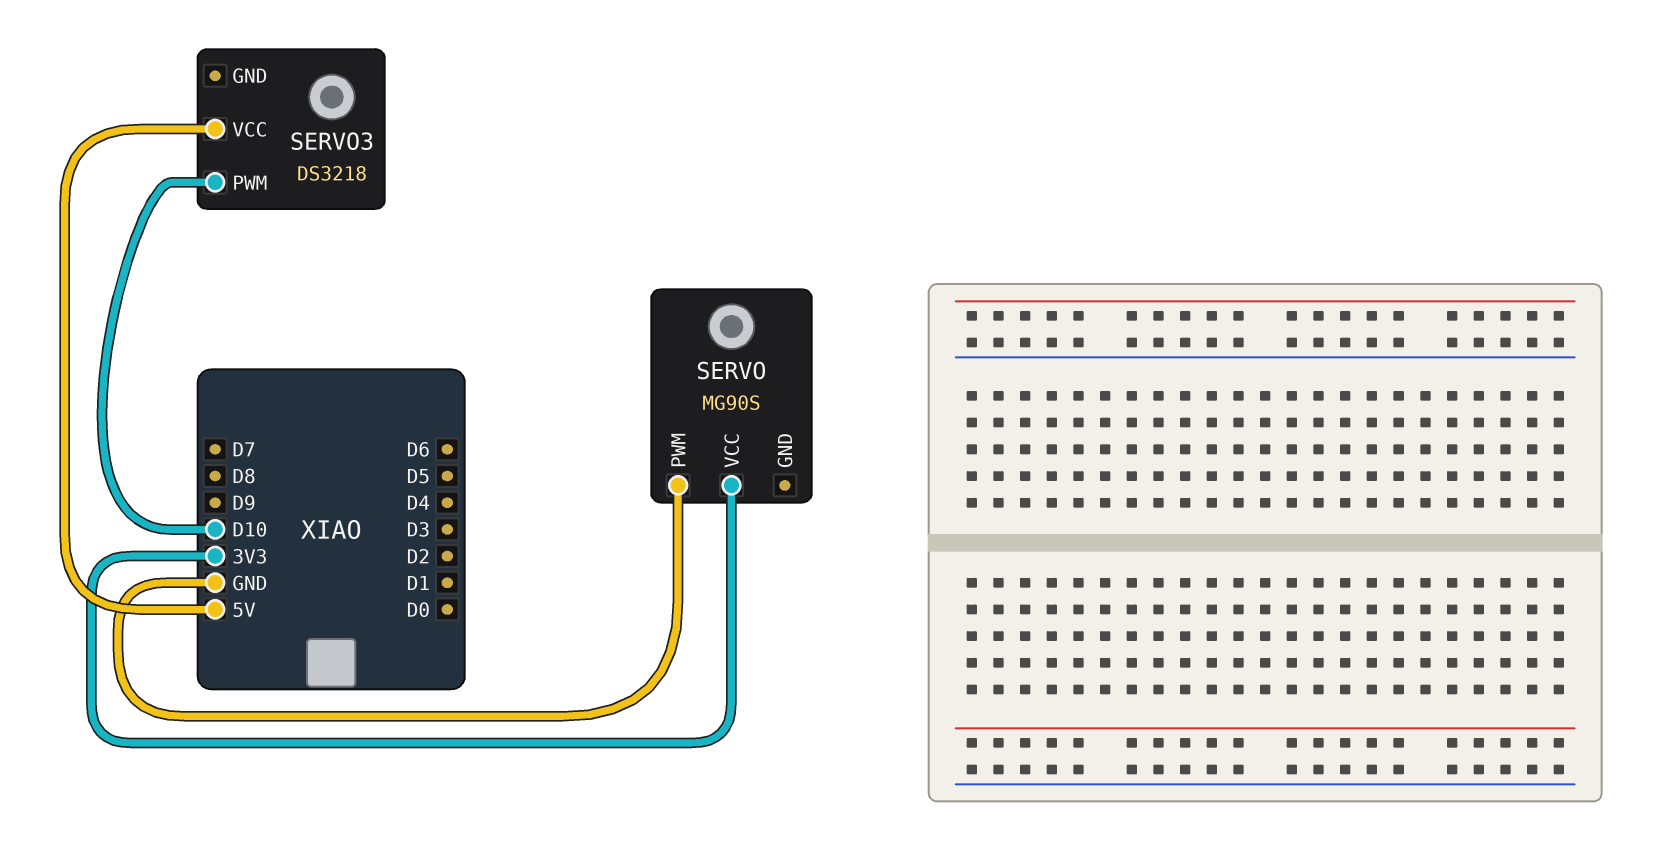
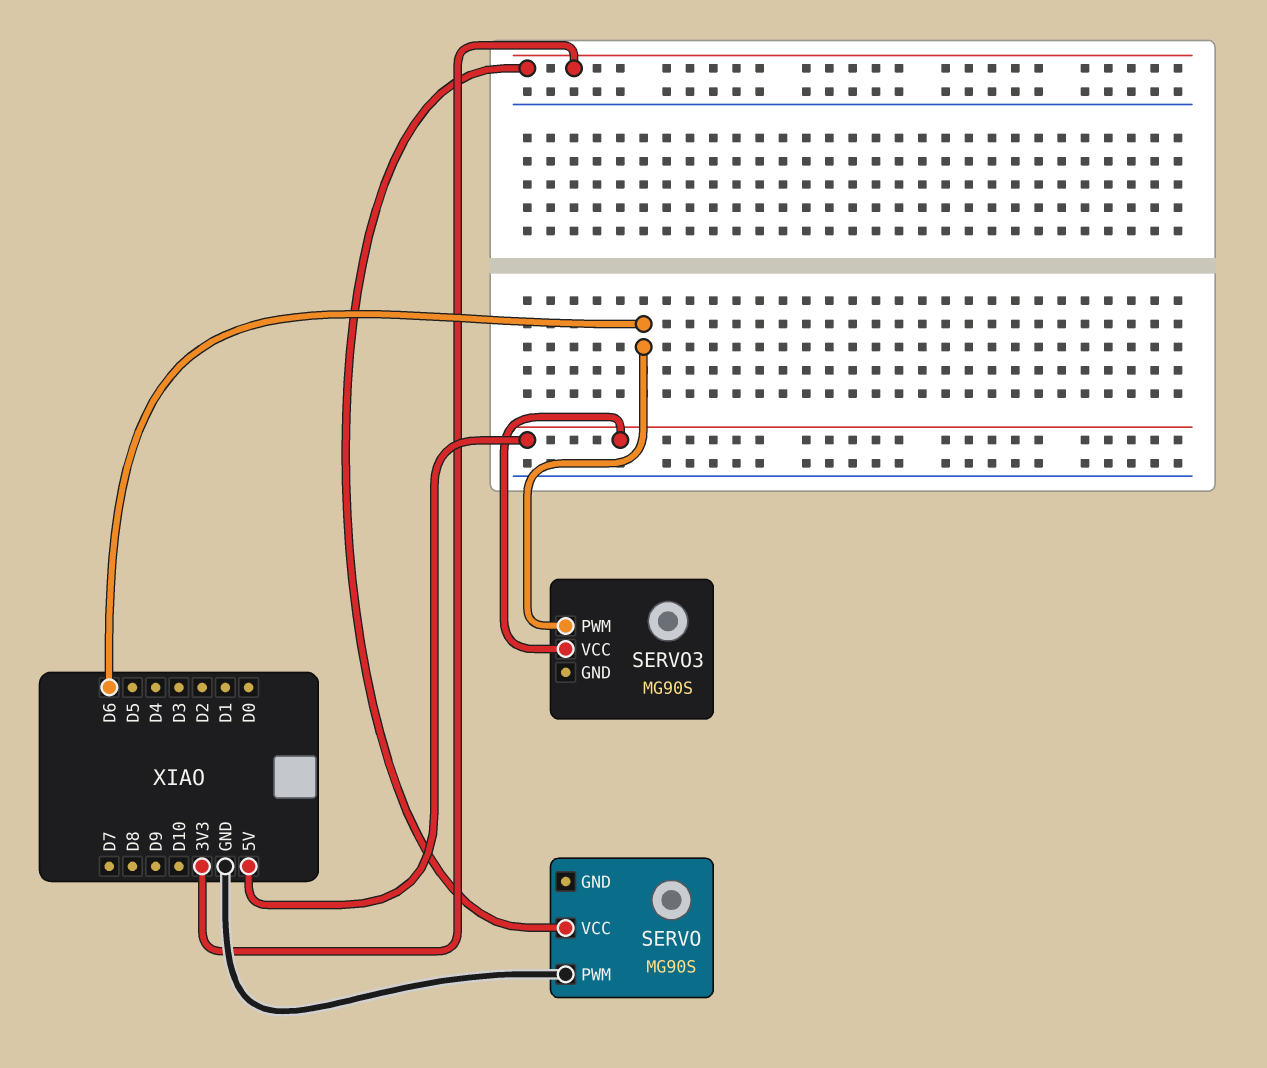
SERVO3: DS3218 -> MG90S
SERVO3 pin PWM: D10 -> D6

